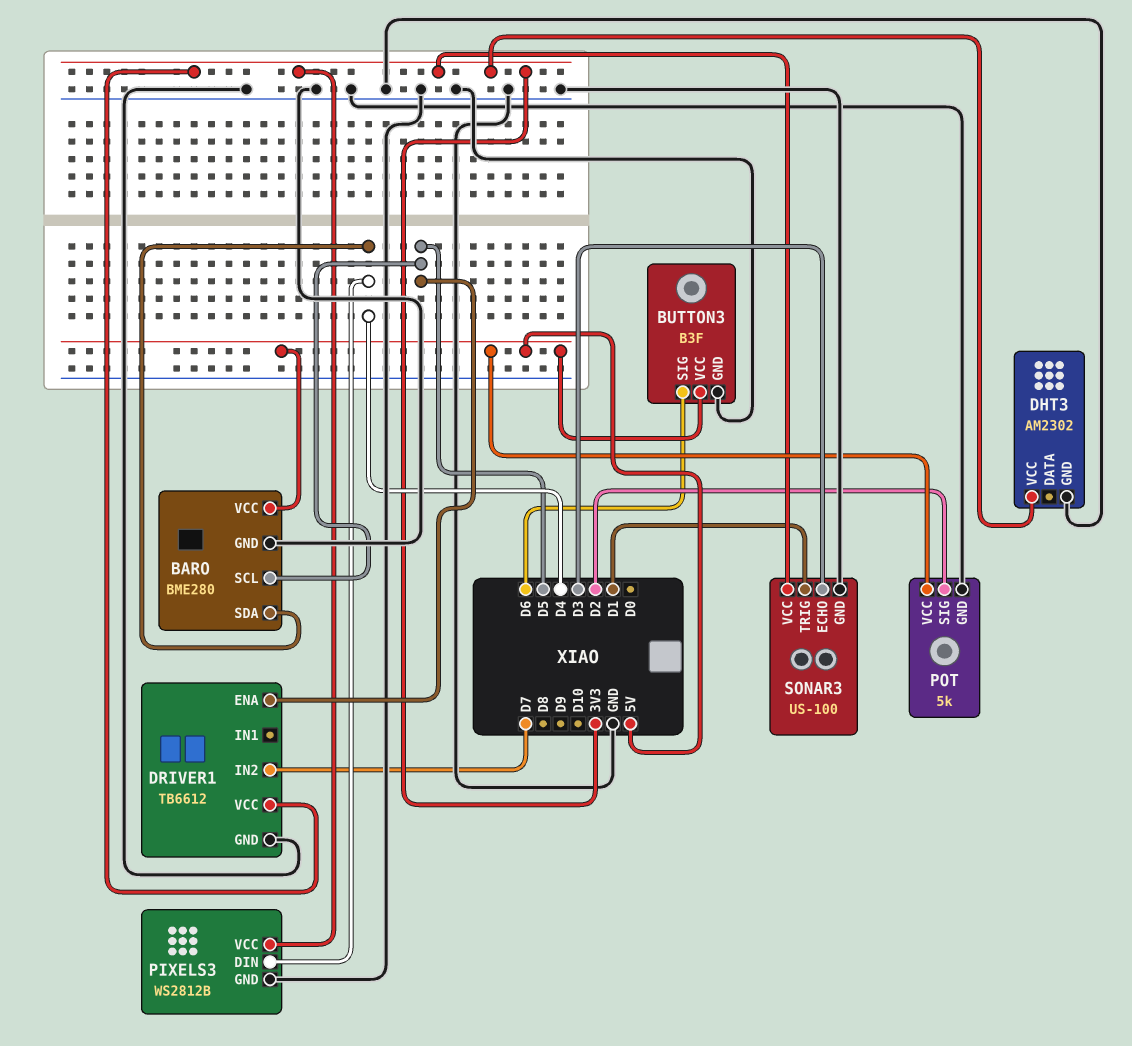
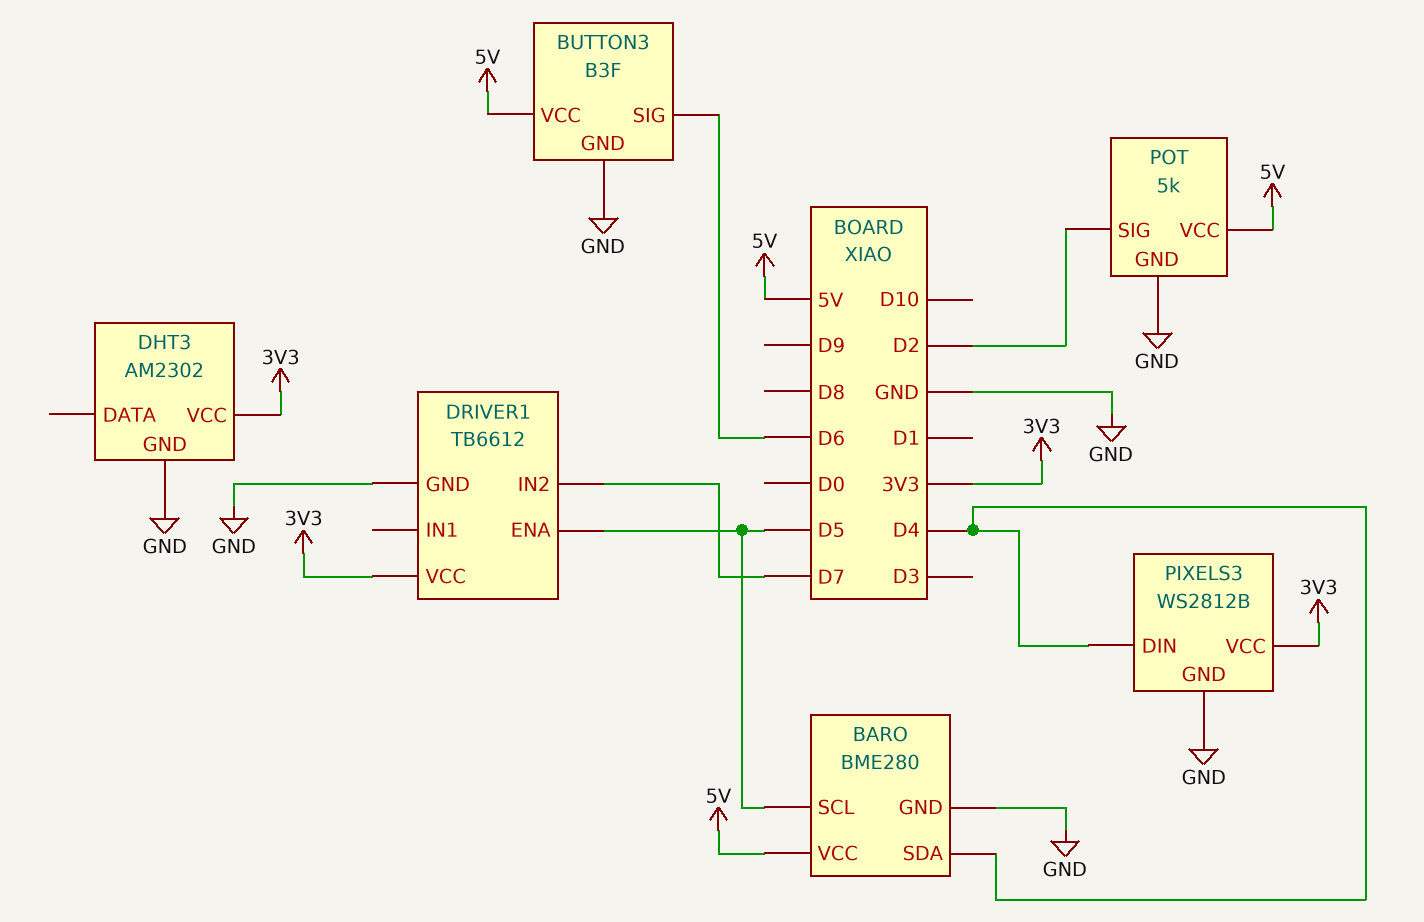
SONAR3: US-100 -> none
SONAR3 pin ECHO: D3 -> none
SONAR3 pin GND: GND -> none
SONAR3 pin TRIG: D1 -> none
SONAR3 pin VCC: 3V3 -> none

